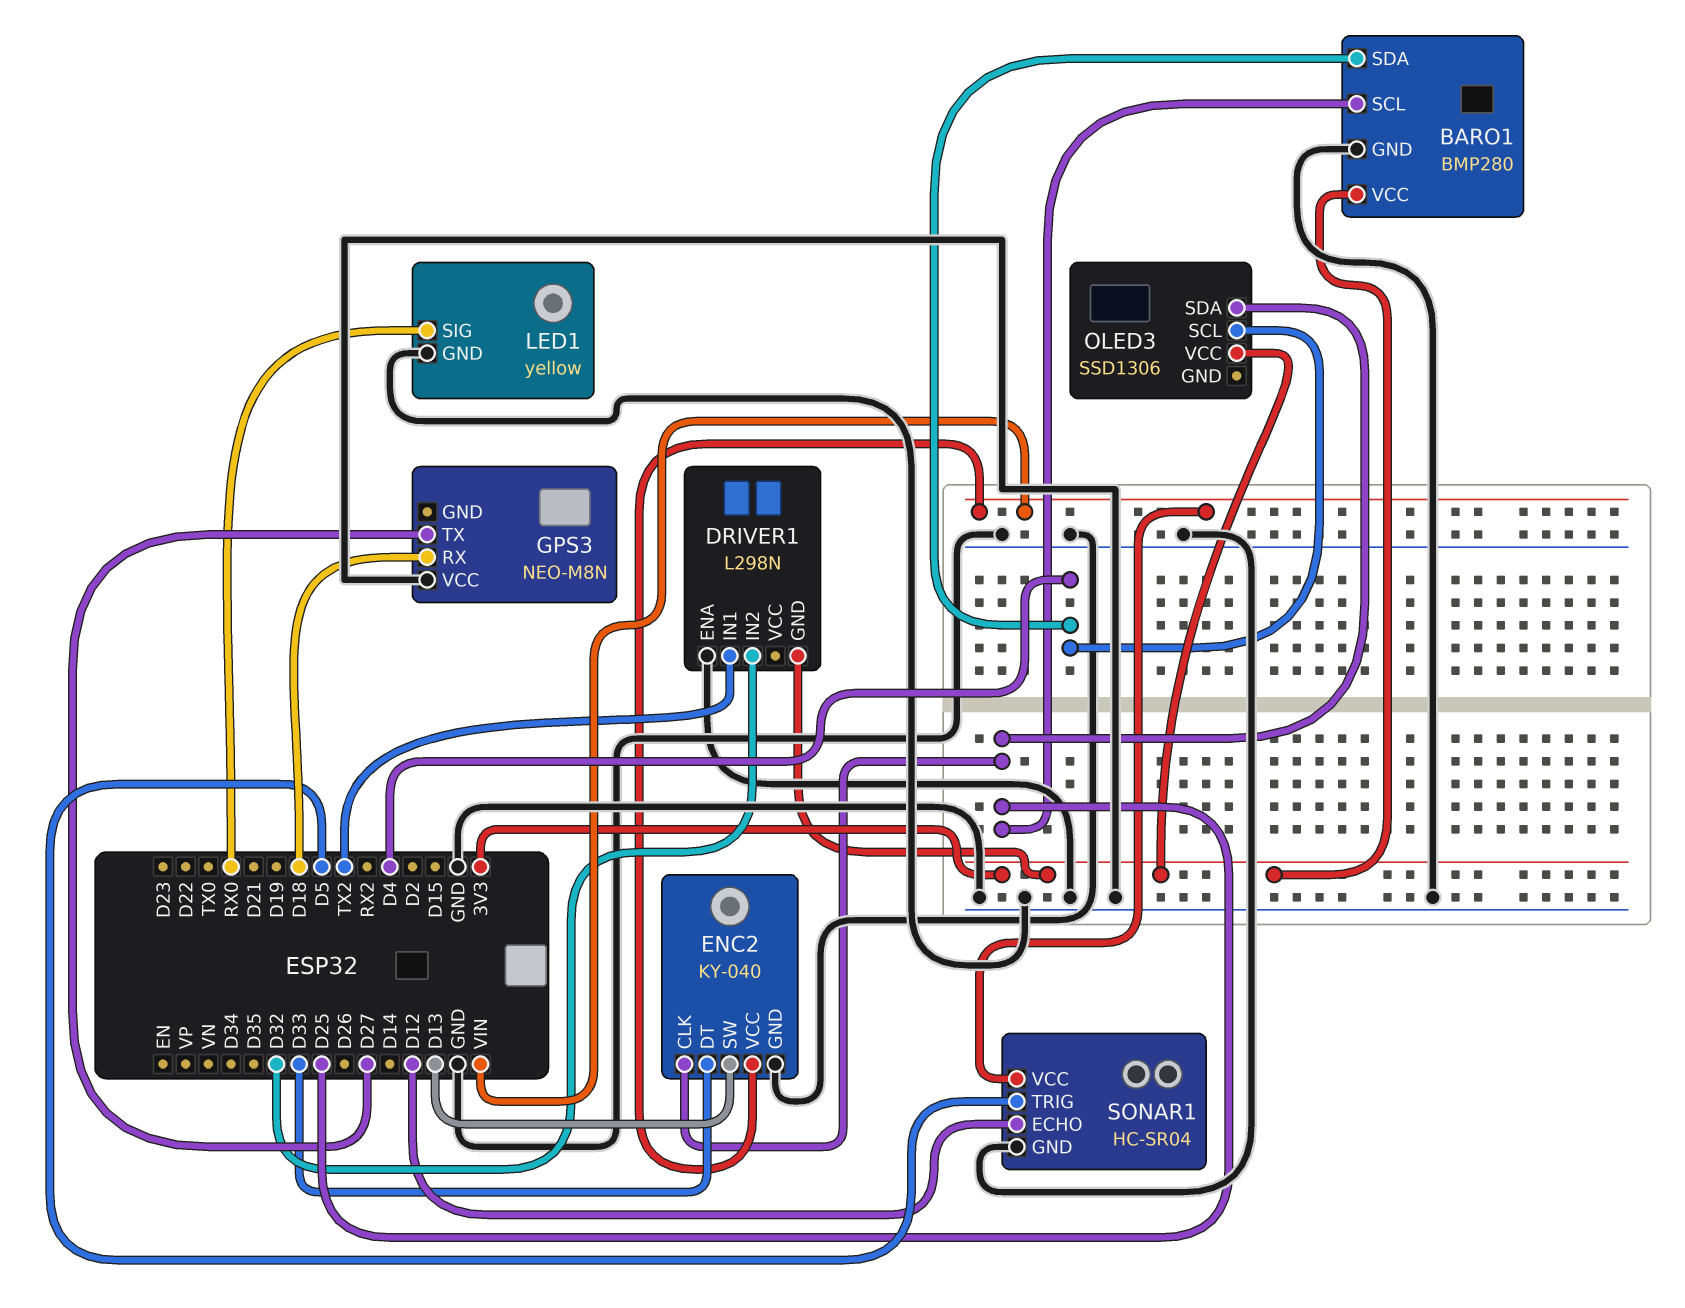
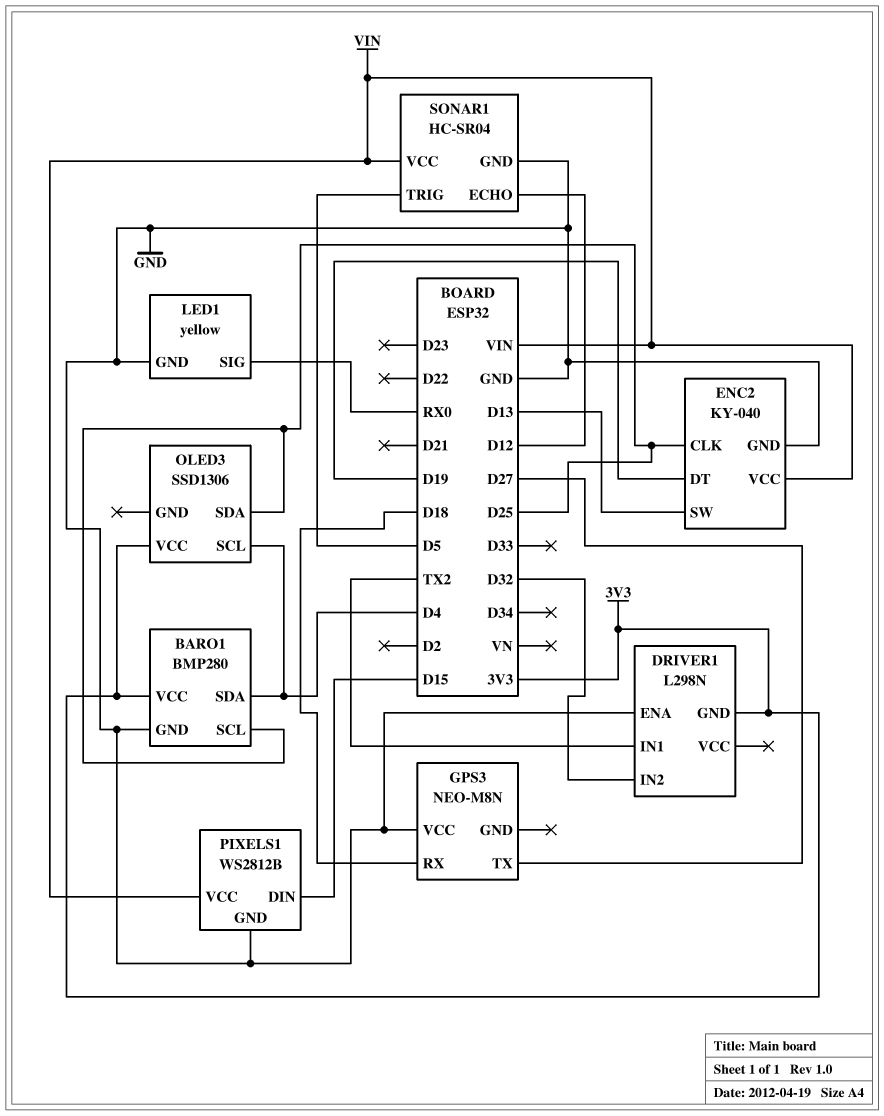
ENC2 pin DT: D33 -> D19
PIXELS1: none -> WS2812B
PIXELS1 pin DIN: none -> D15
PIXELS1 pin GND: none -> GND
PIXELS1 pin VCC: none -> VIN

